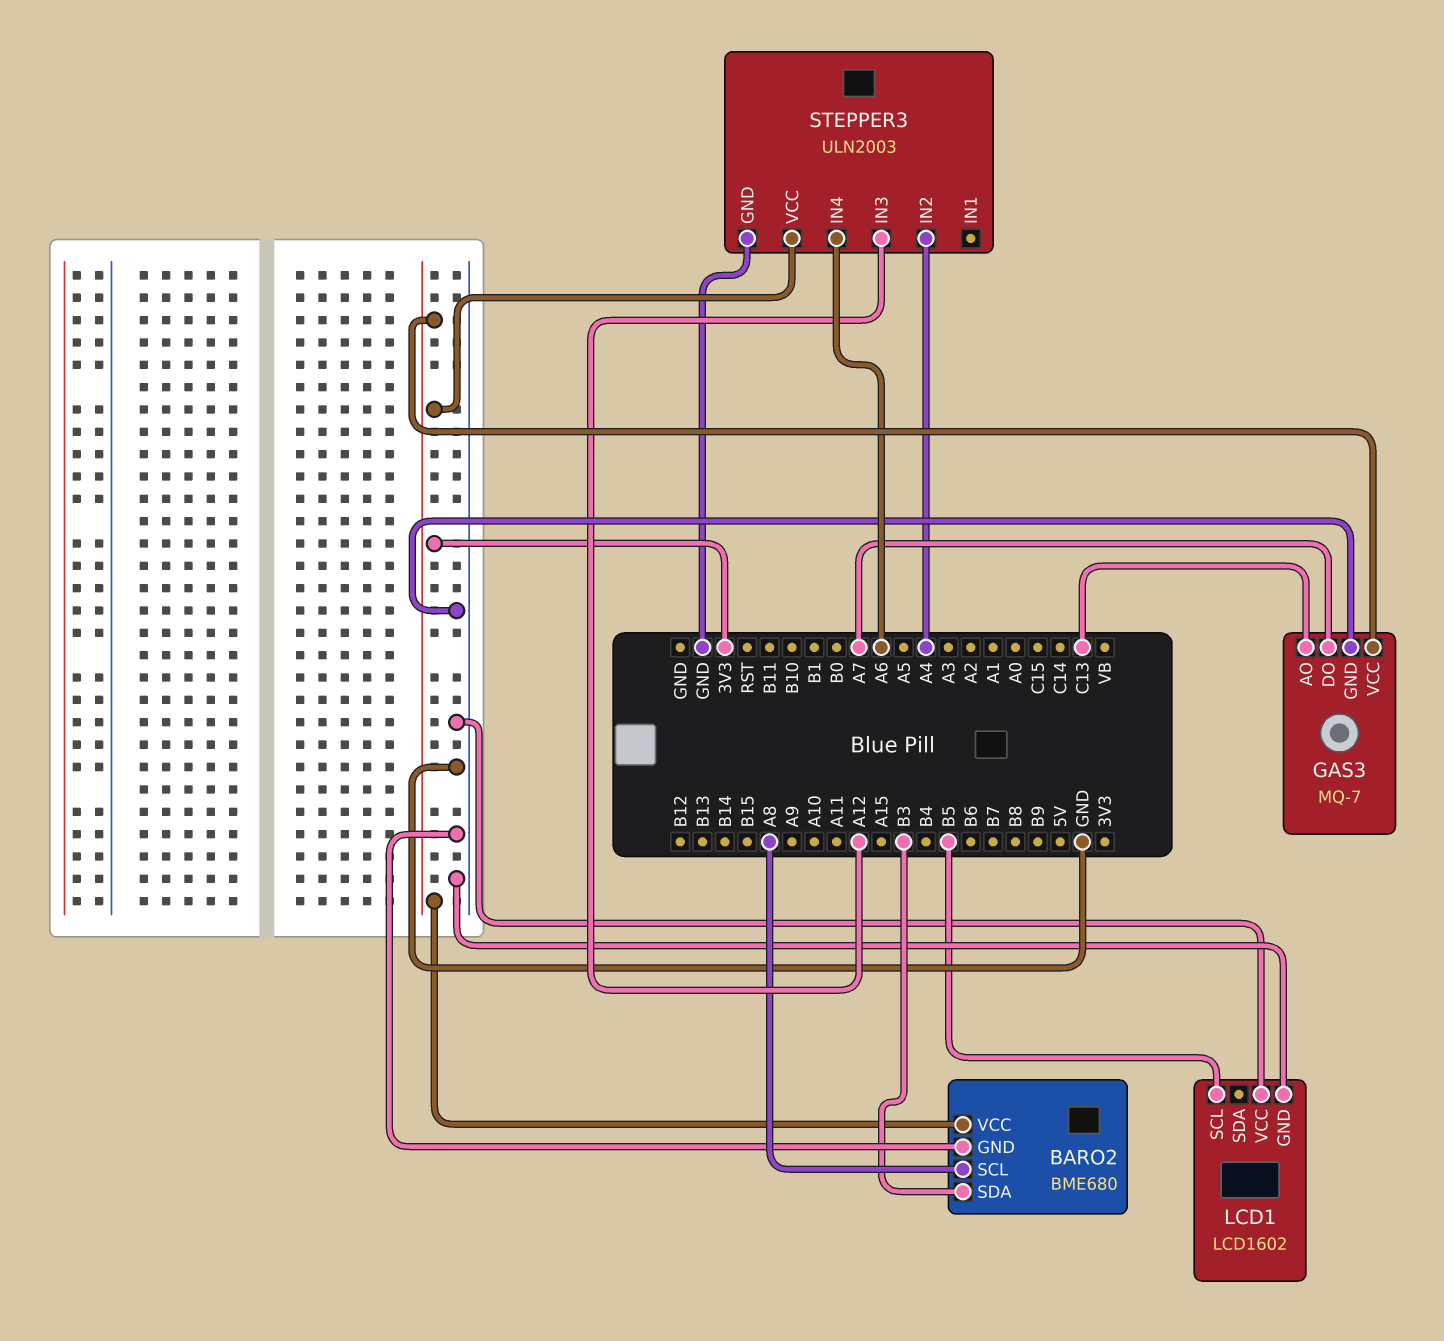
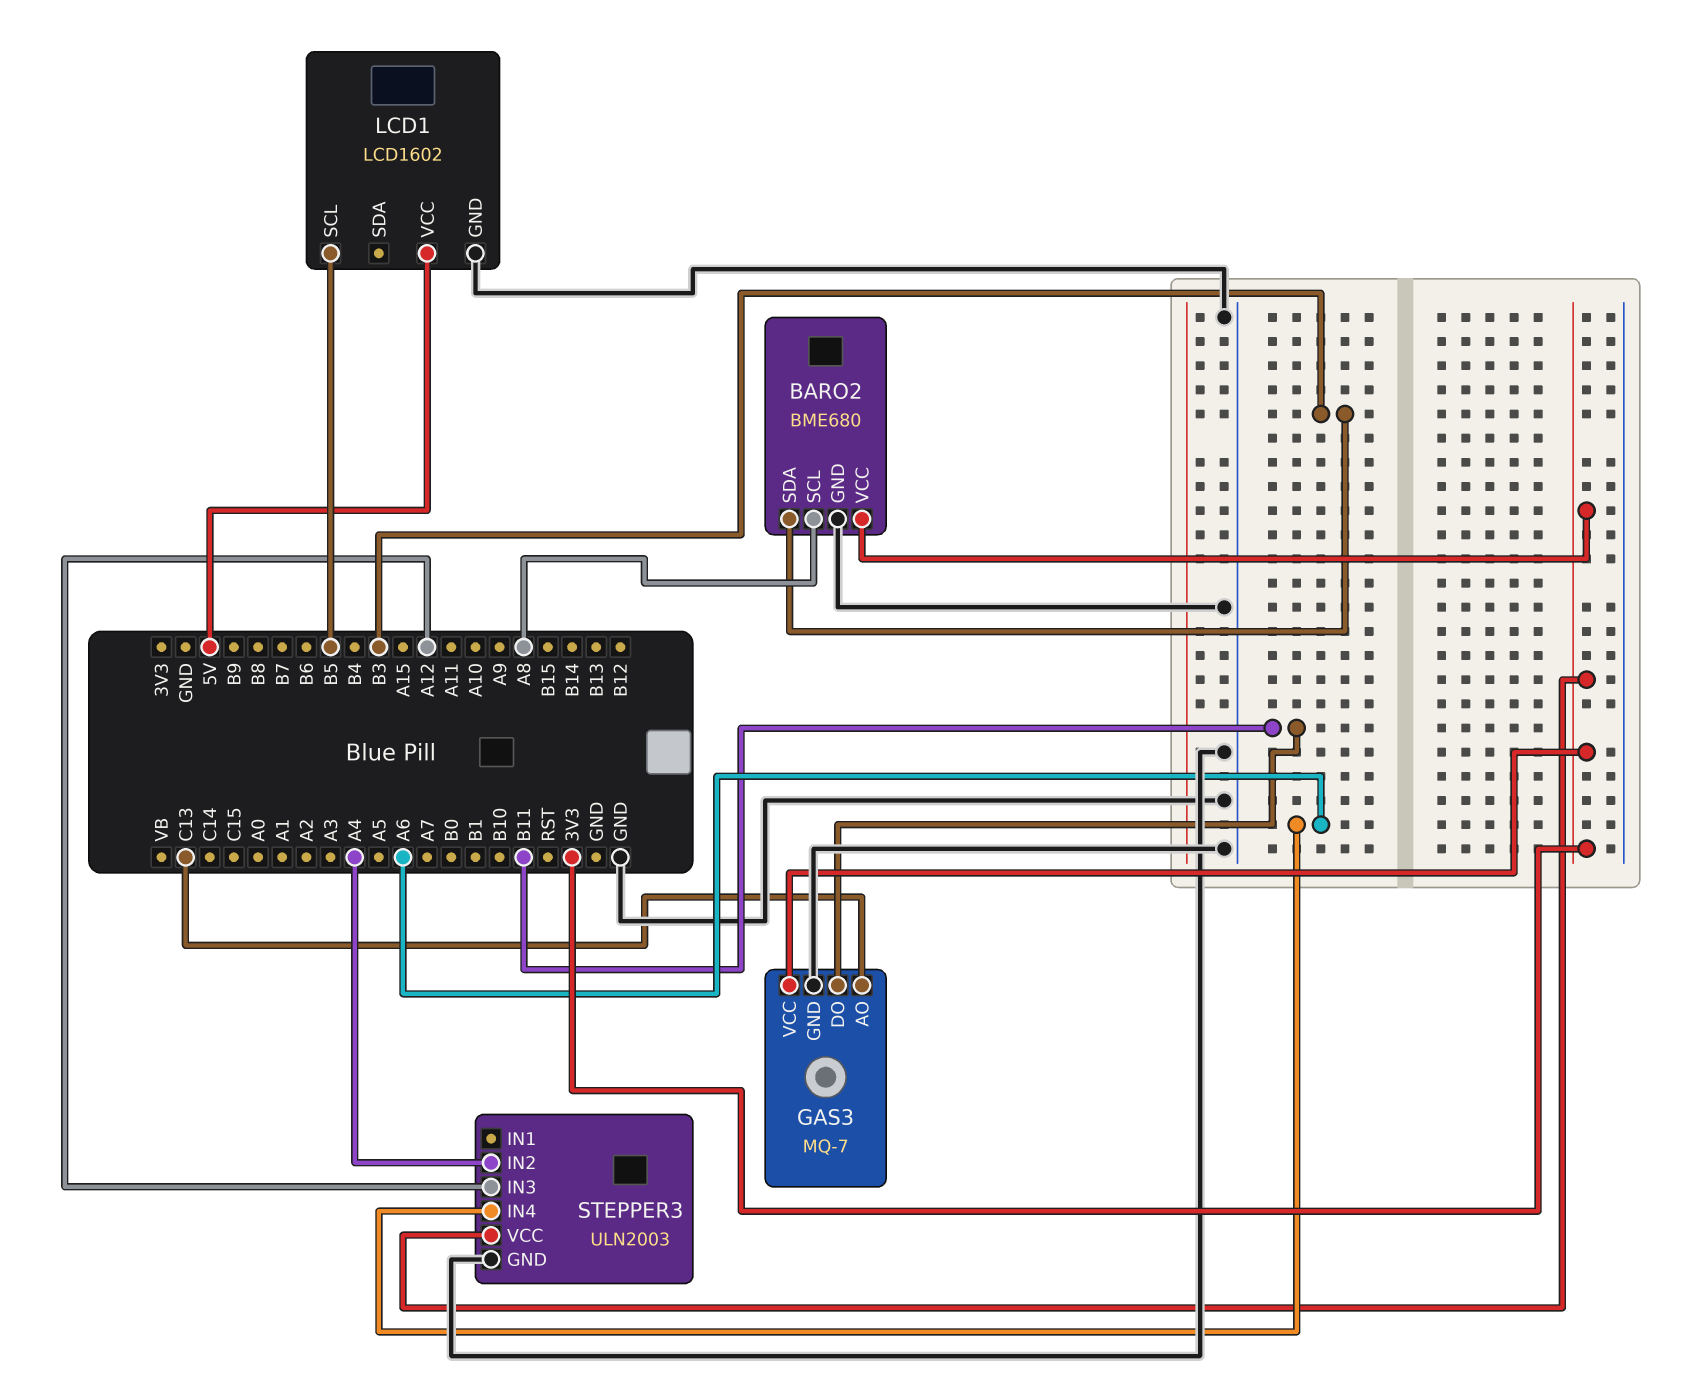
GAS3 pin DO: A7 -> B11
LCD1 pin VCC: GND -> 5V

